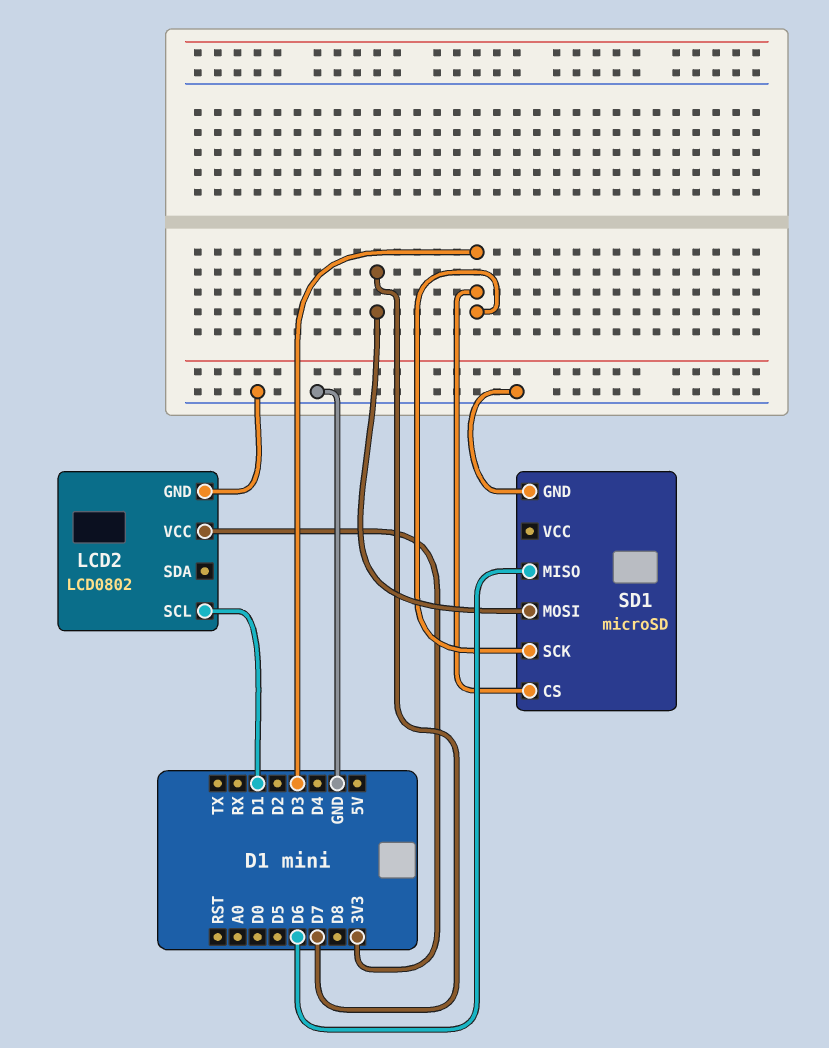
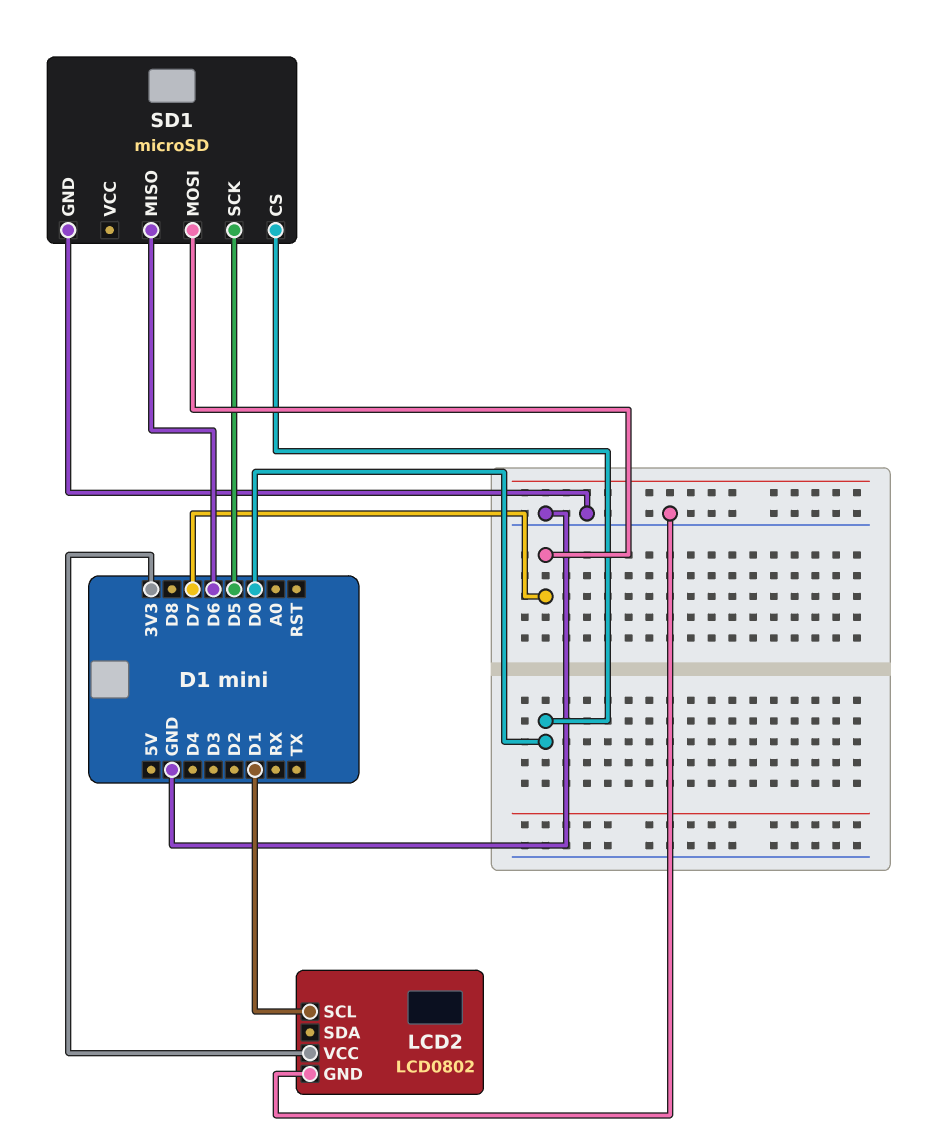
SD1 pin CS: D3 -> D0
SD1 pin SCK: D3 -> D5

